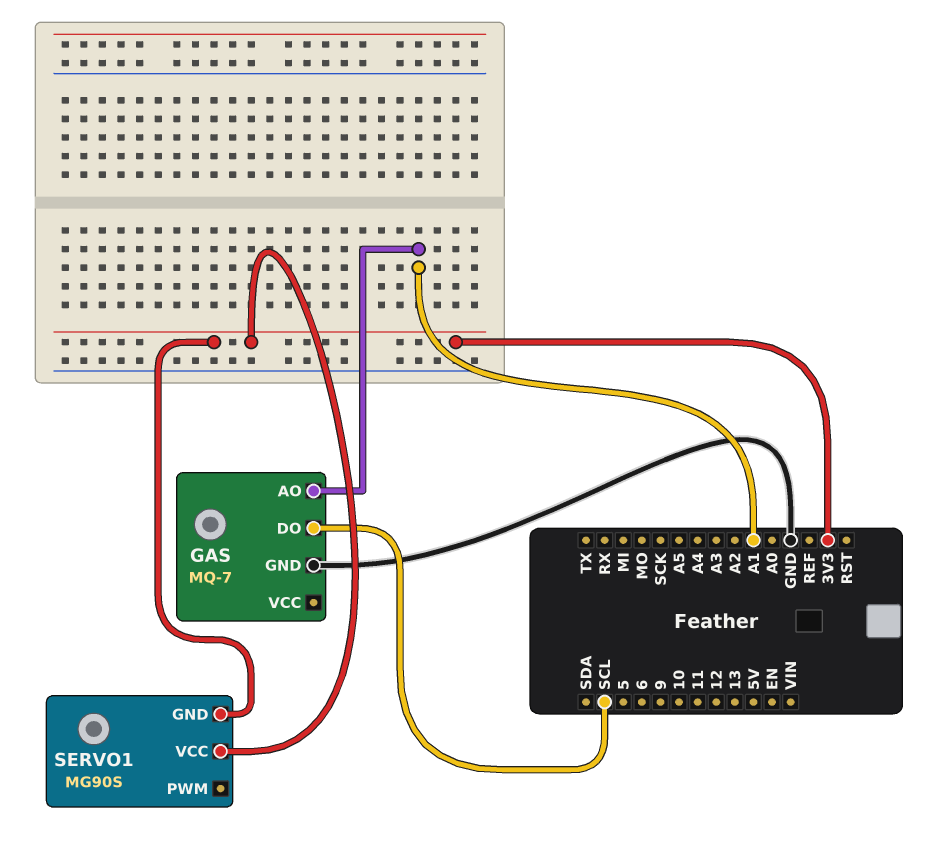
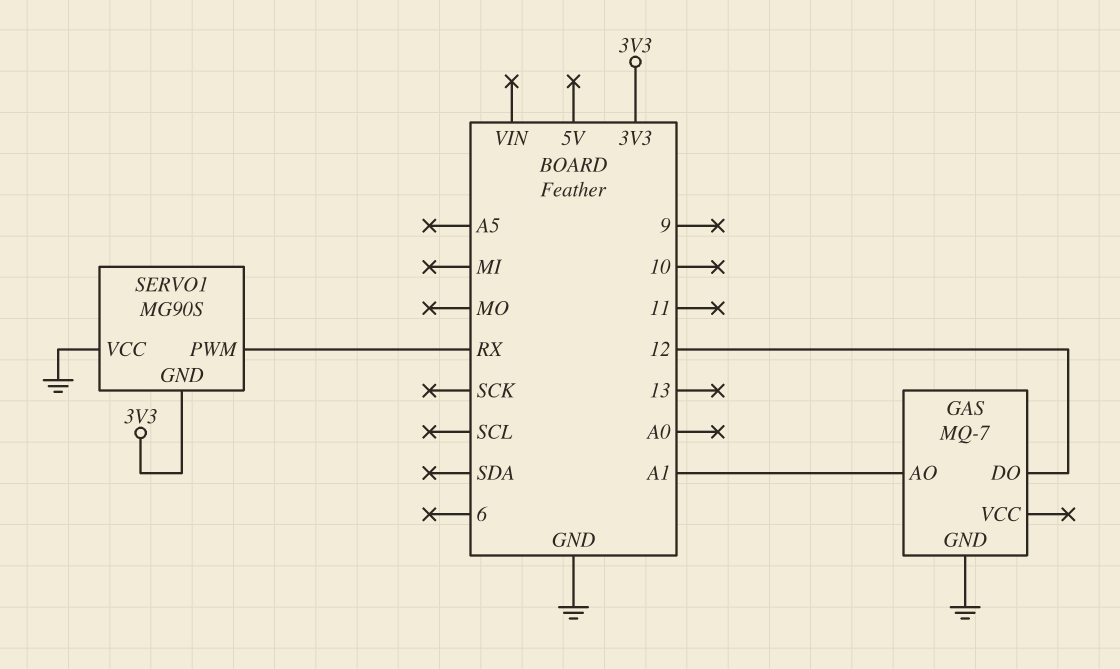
GAS pin DO: SCL -> 12
SERVO1 pin PWM: none -> RX
SERVO1 pin VCC: 3V3 -> GND

